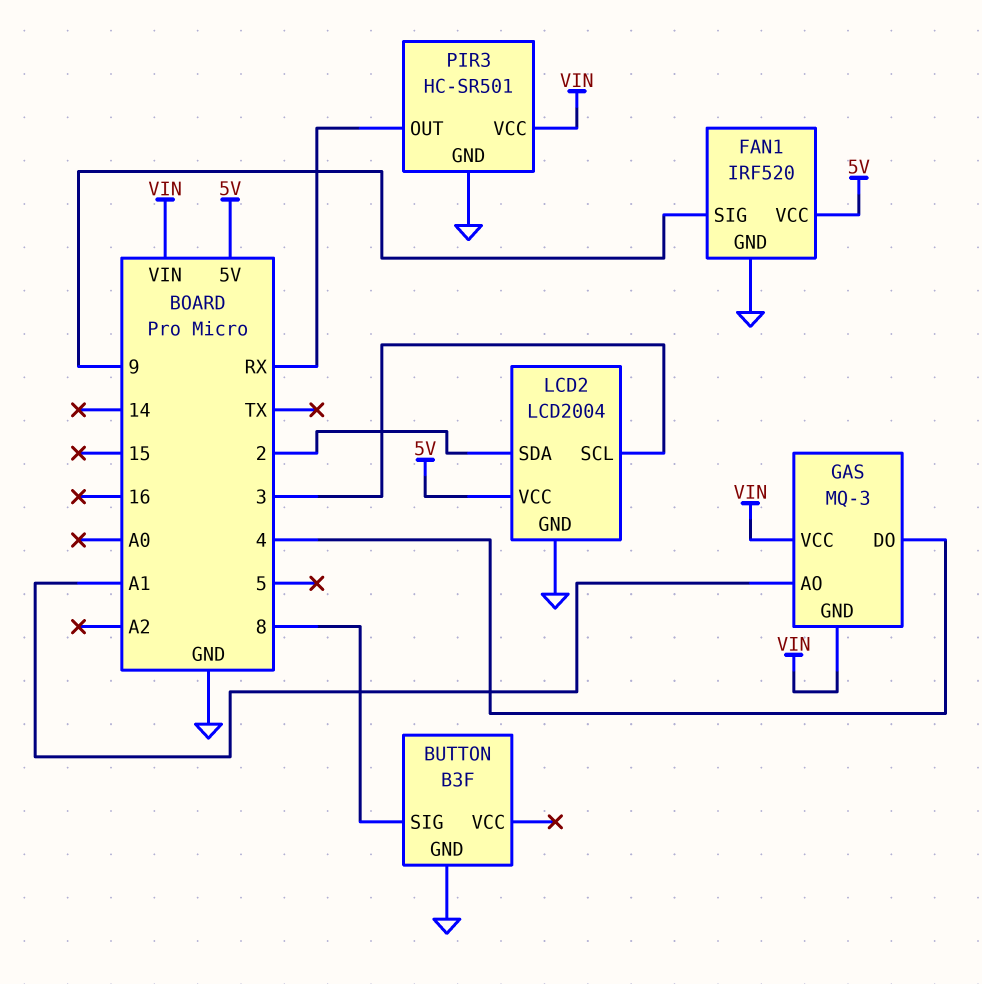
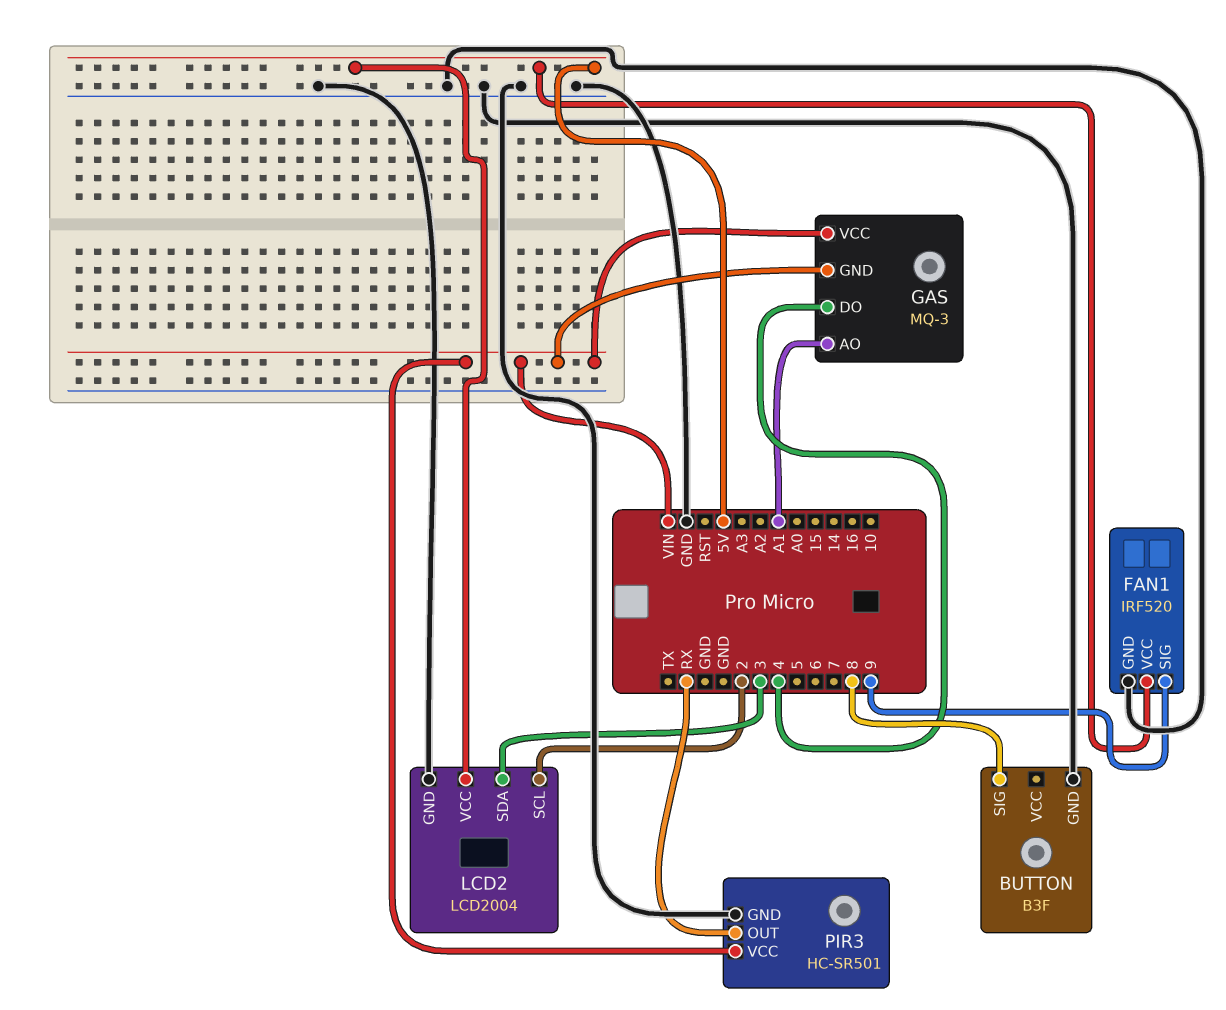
LCD2 pin SCL: 3 -> 2
LCD2 pin SDA: 2 -> 3

